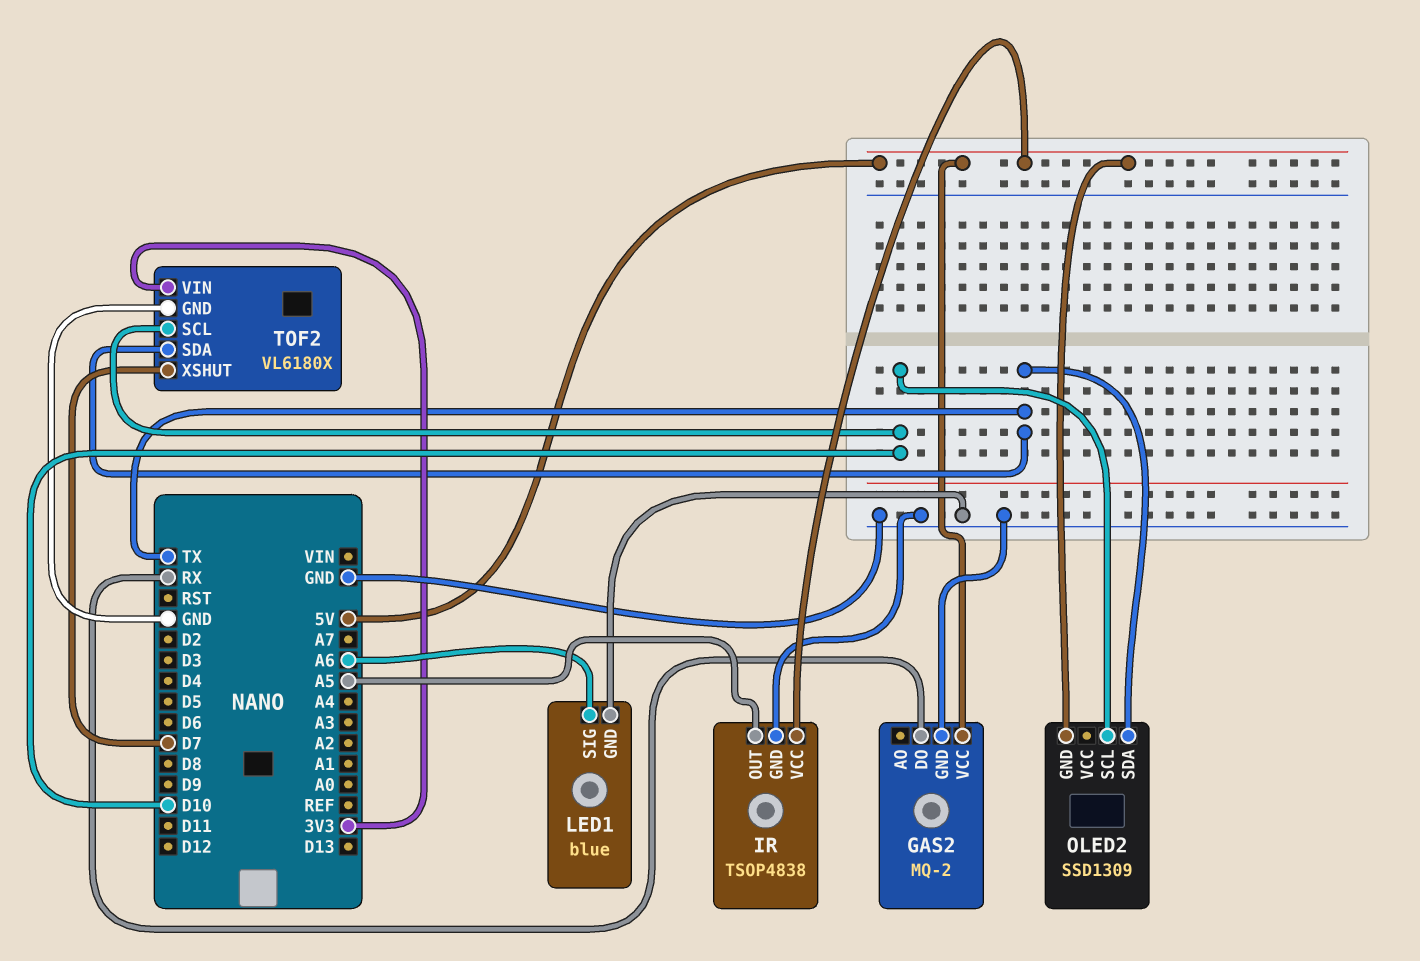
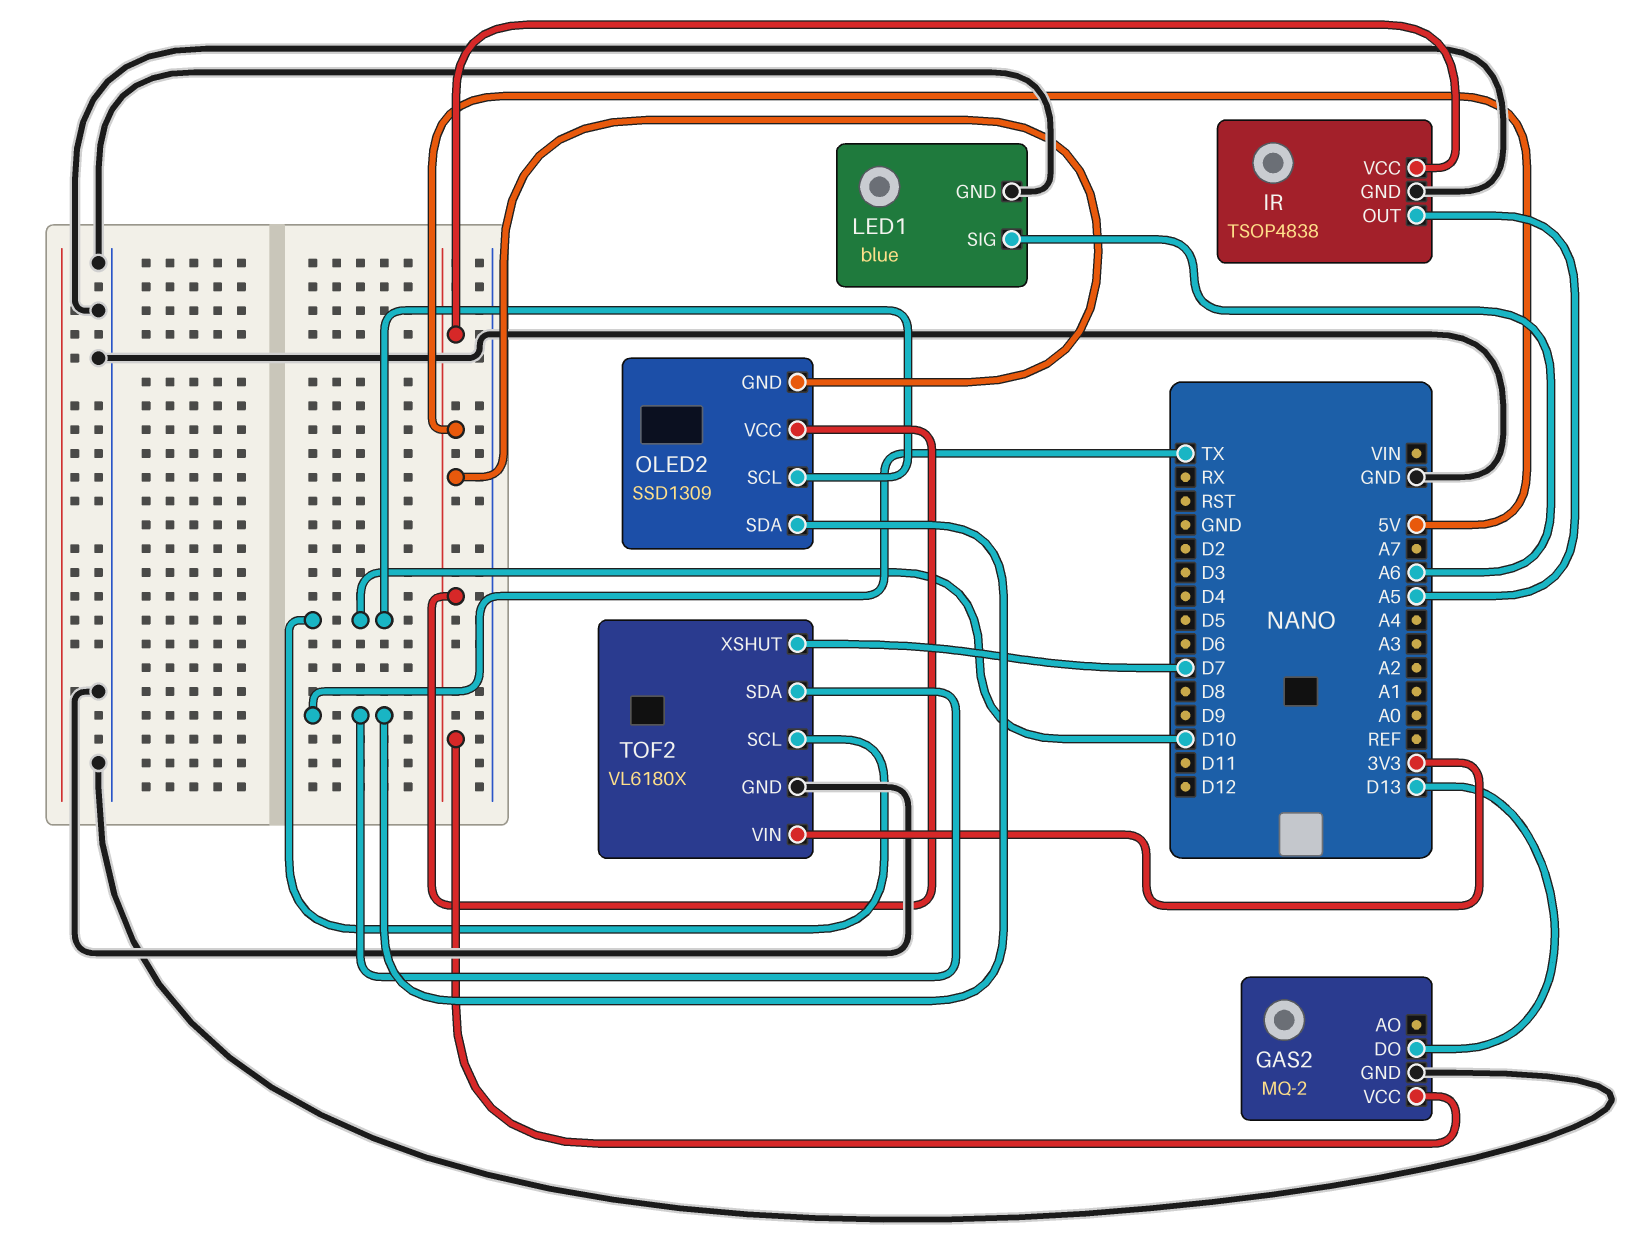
GAS2 pin DO: RX -> D13
OLED2 pin VCC: none -> 5V

